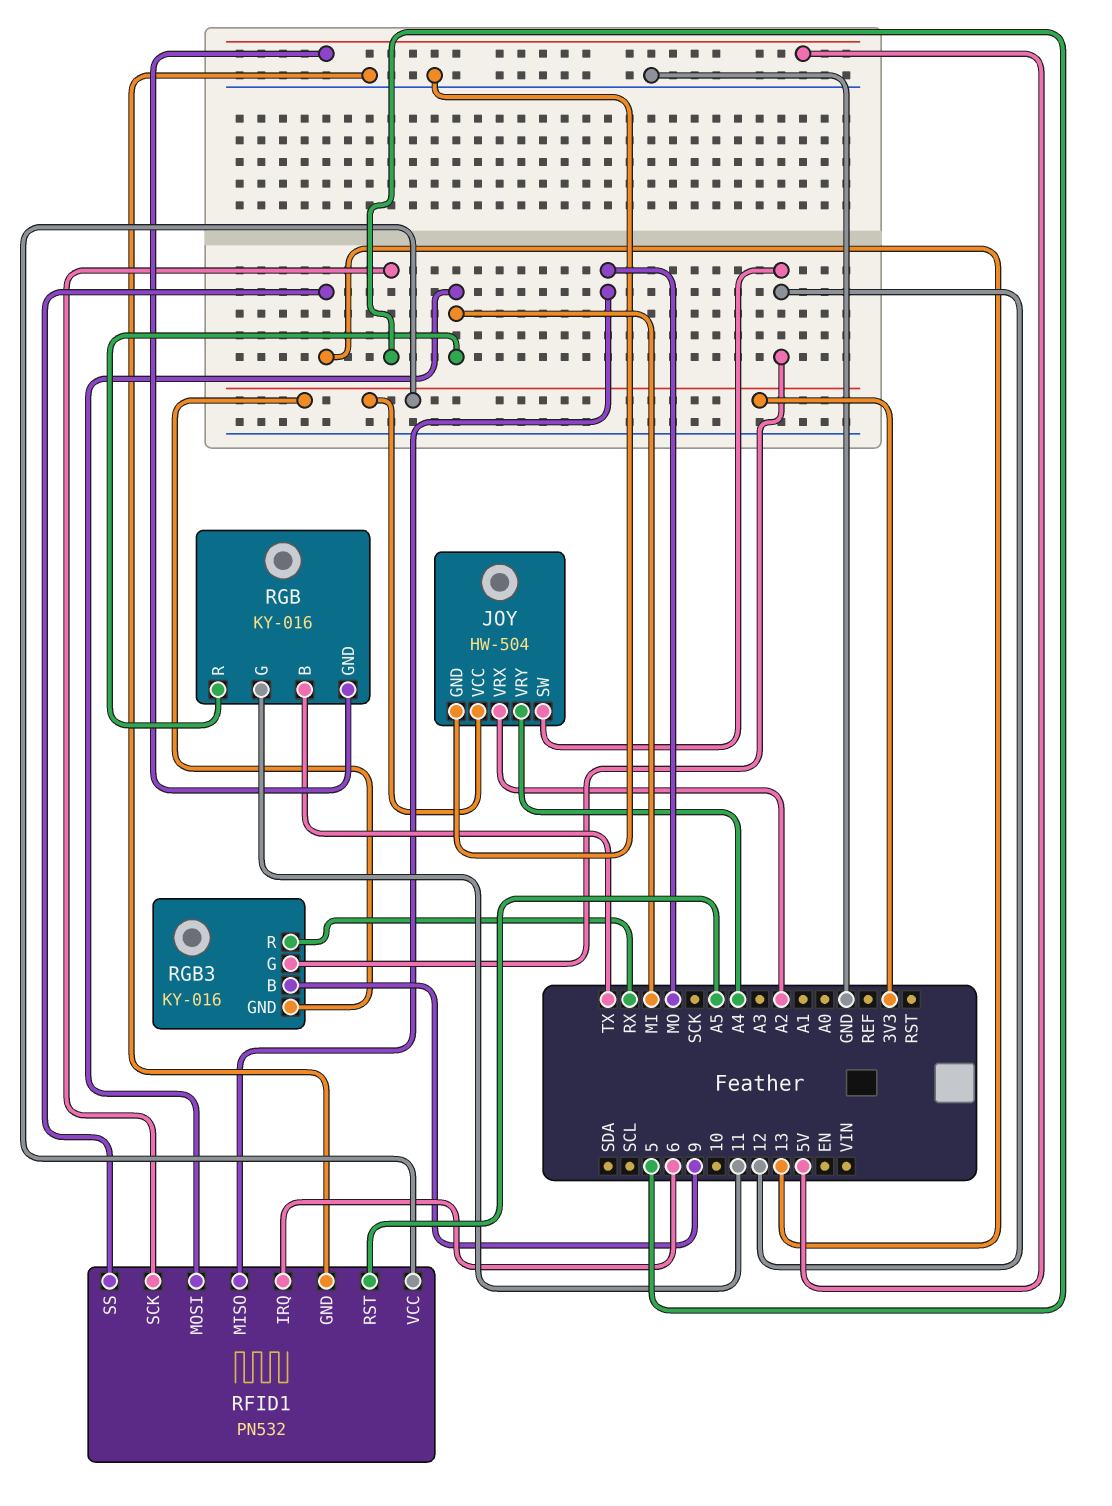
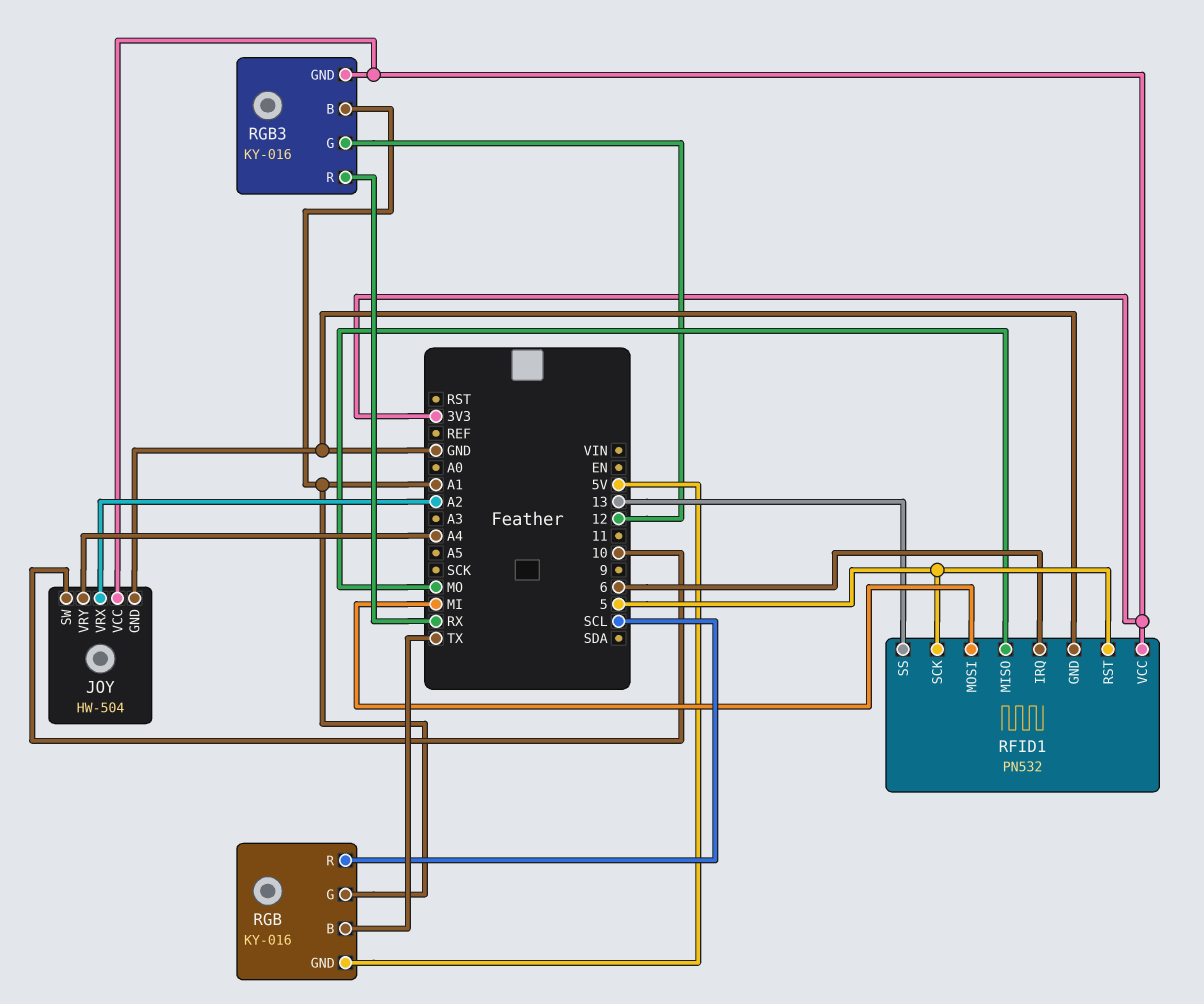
JOY pin SW: 12 -> 10
RFID1 pin RST: A5 -> 5
RGB pin G: 11 -> A1
RGB pin R: MI -> SCL
RGB3 pin B: 9 -> A1

